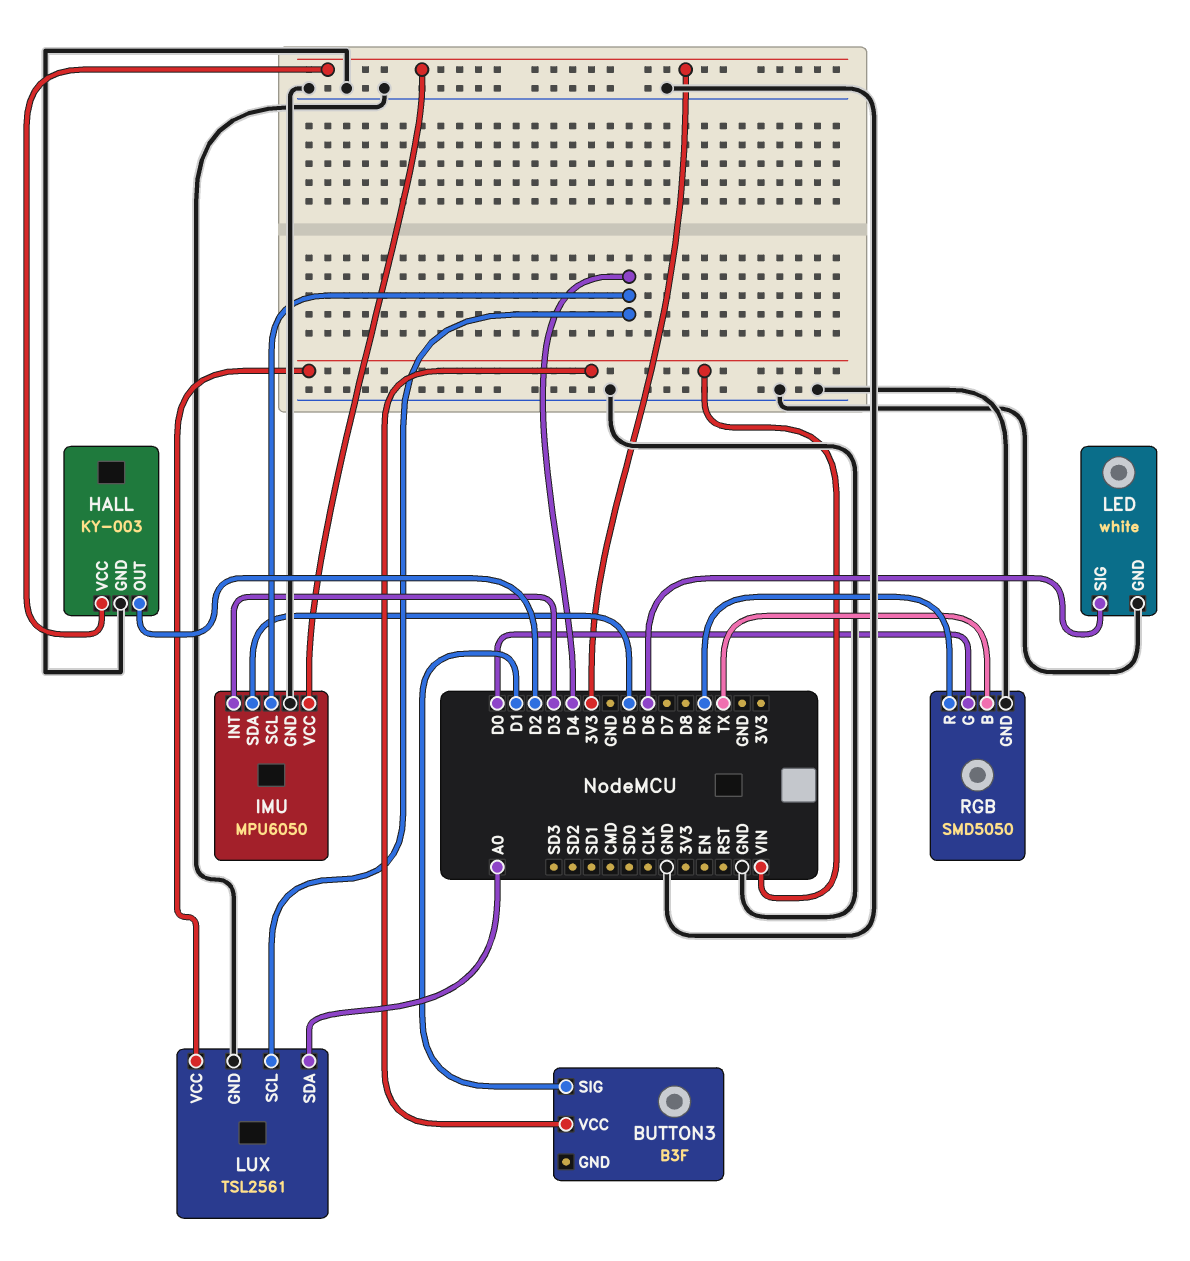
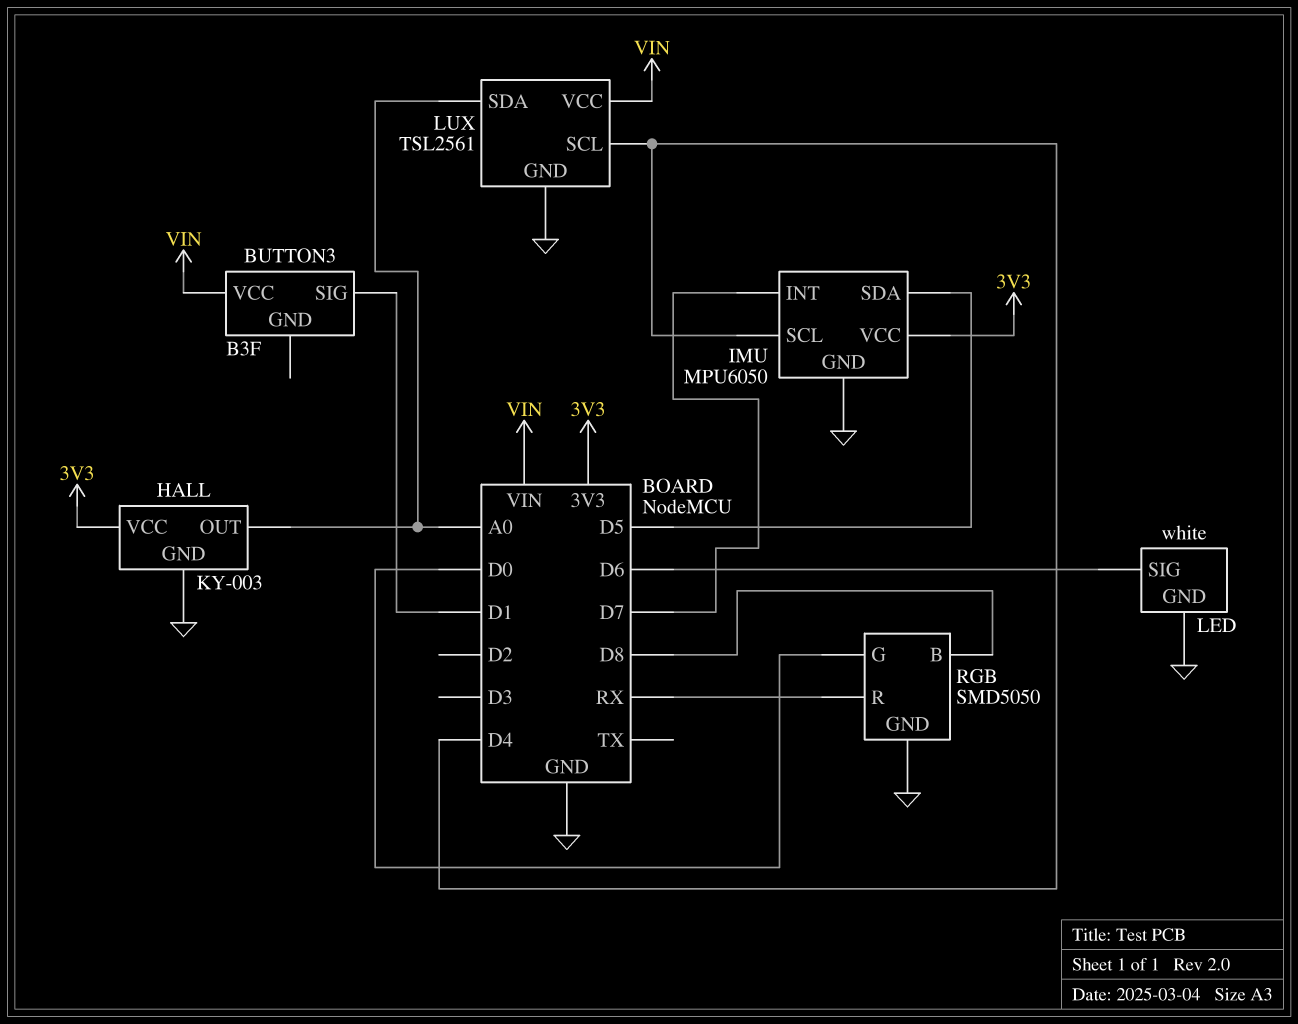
HALL pin OUT: D2 -> A0
IMU pin INT: D3 -> D7
RGB pin B: TX -> D8

